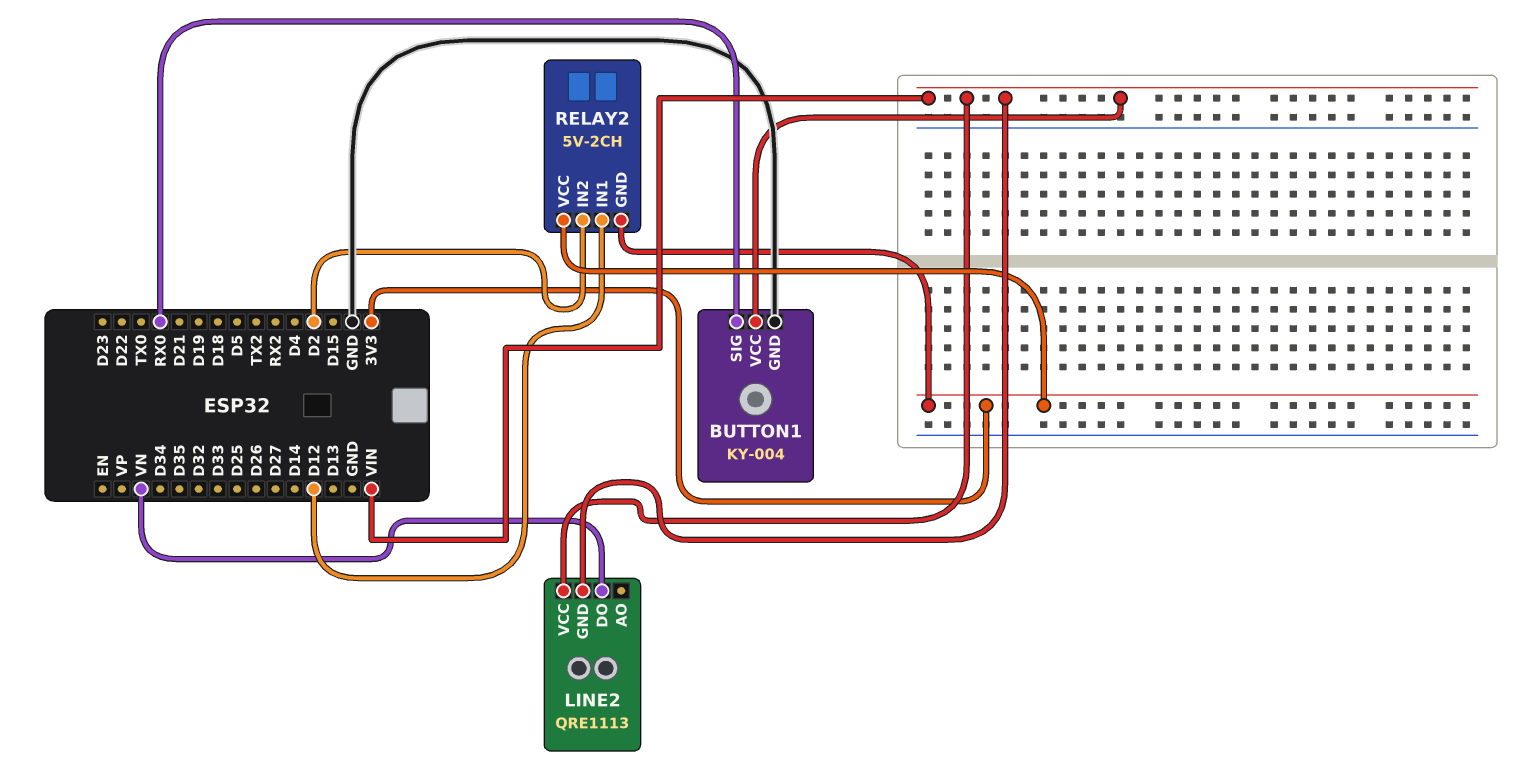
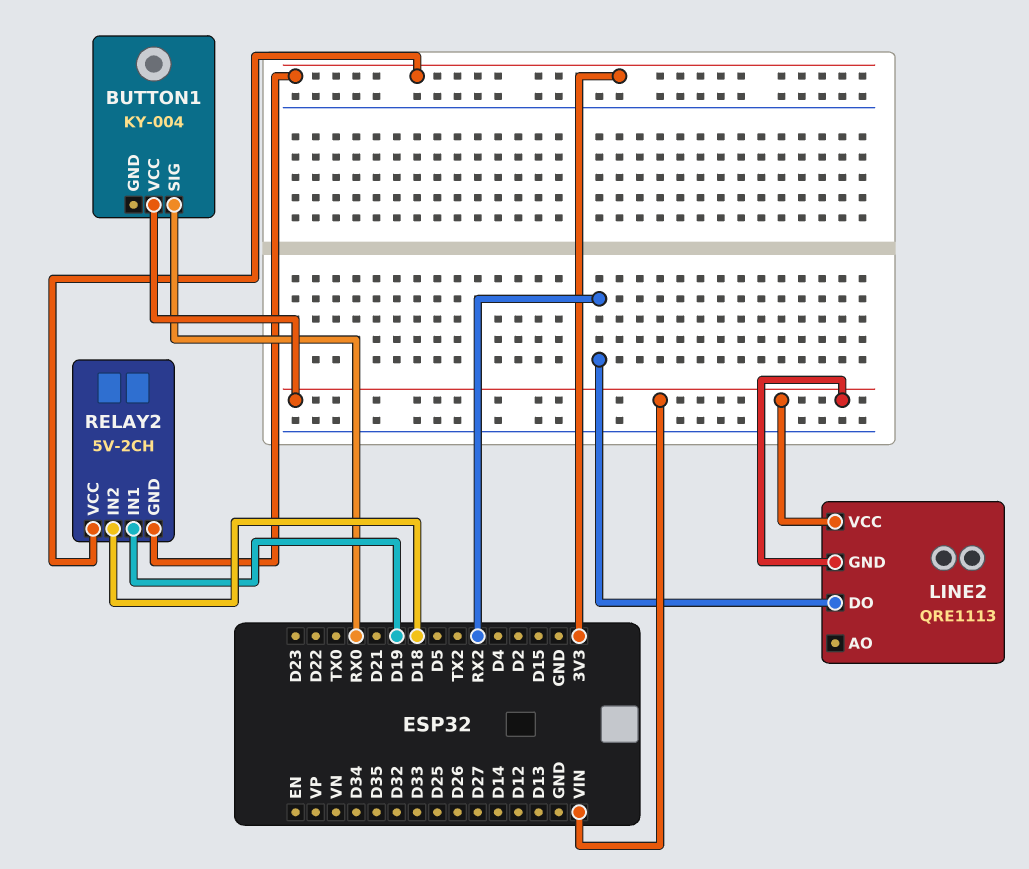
BUTTON1 pin GND: GND -> none
LINE2 pin DO: VN -> RX2
RELAY2 pin IN1: D12 -> D19
RELAY2 pin IN2: D2 -> D18

